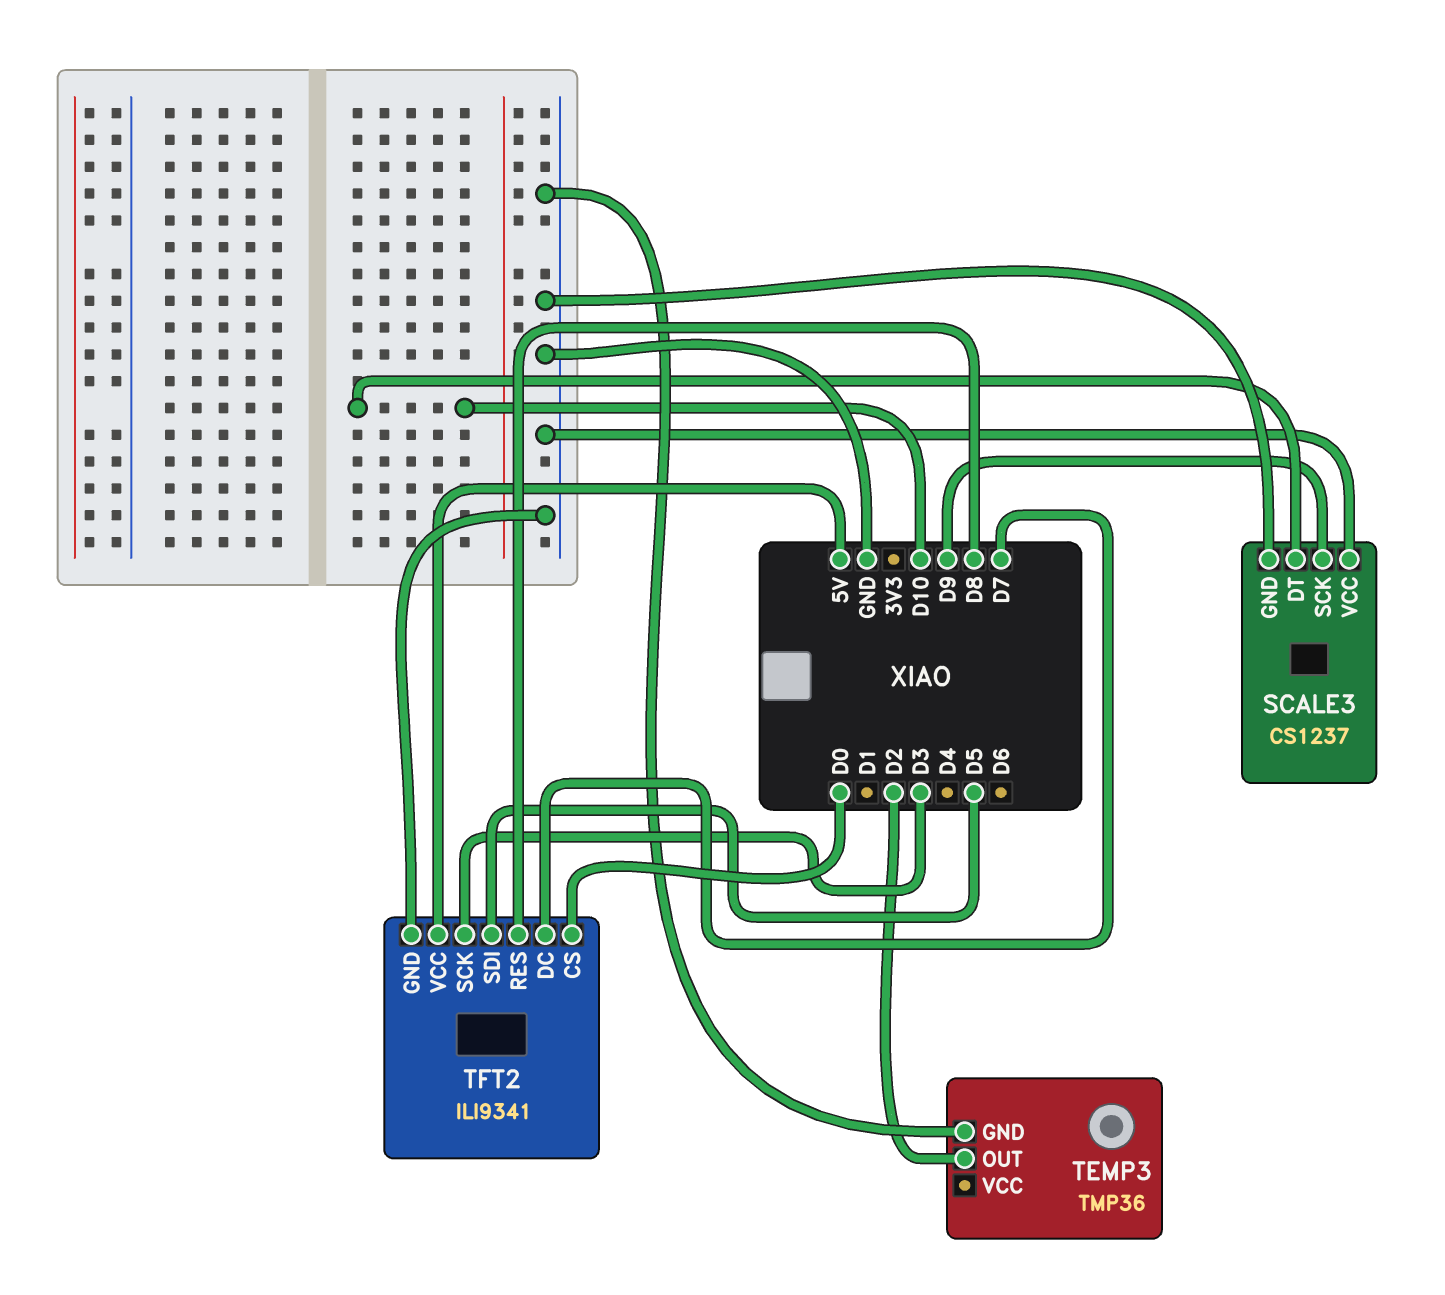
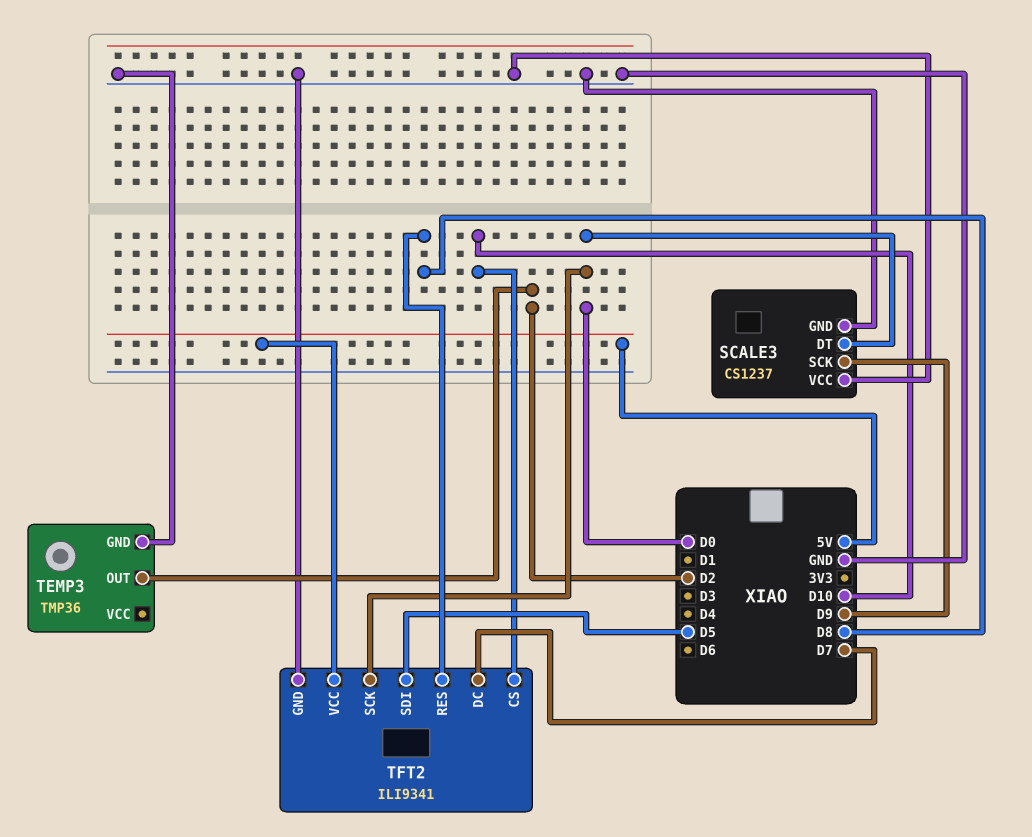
SCALE3 pin DT: D10 -> D0
TFT2 pin CS: D0 -> D10
TFT2 pin SCK: D3 -> D0

